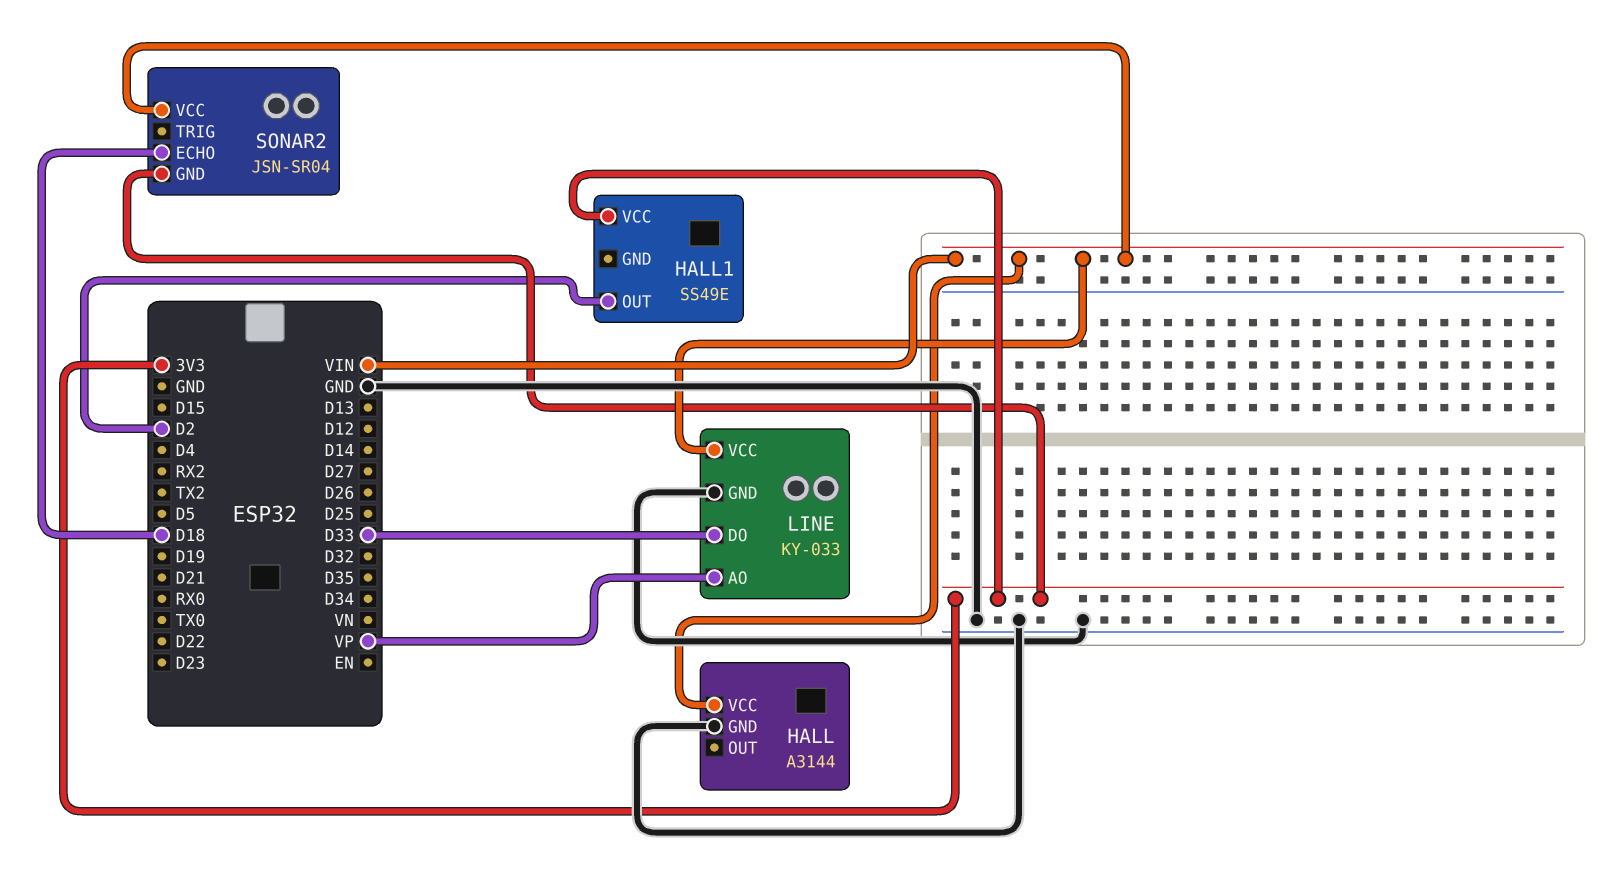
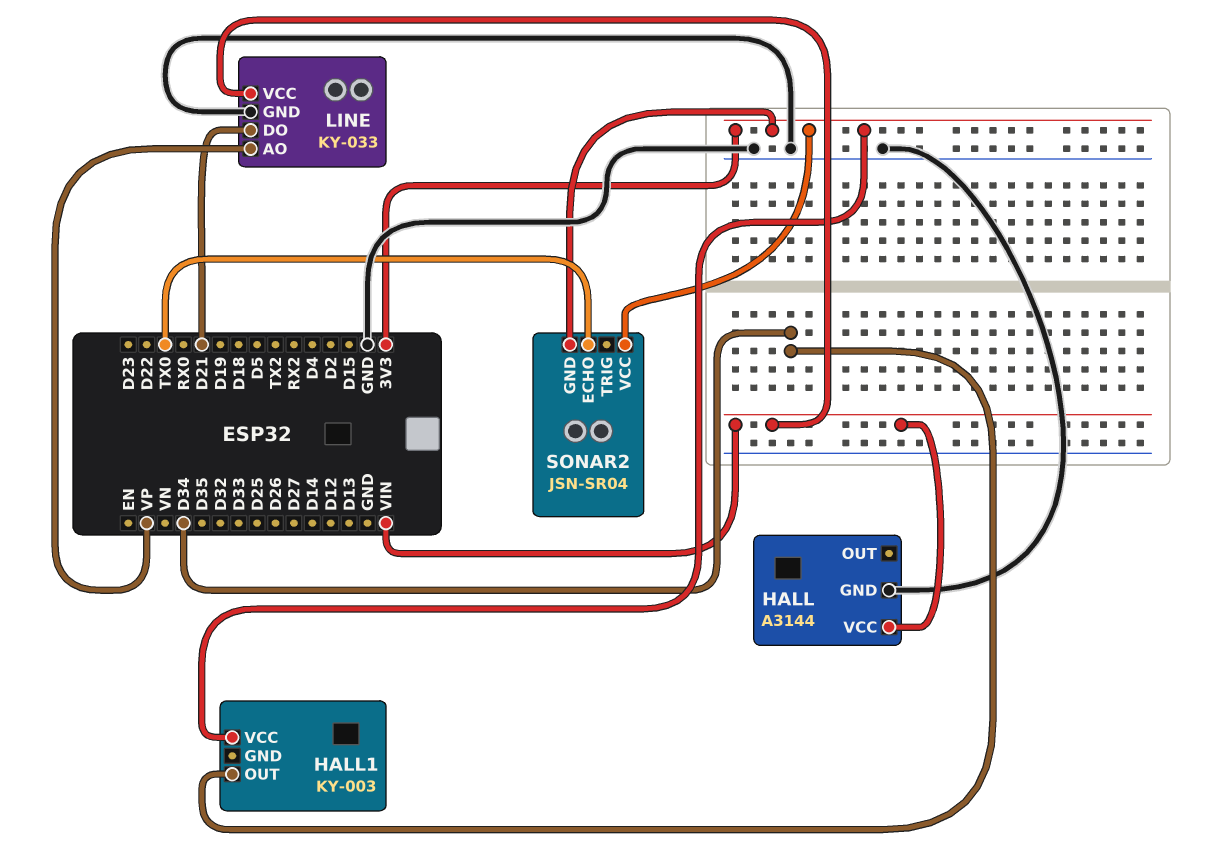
HALL1: SS49E -> KY-003
HALL1 pin OUT: D2 -> D34
LINE pin DO: D33 -> D21
SONAR2 pin ECHO: D18 -> TX0
SONAR2 pin VCC: VIN -> 3V3

